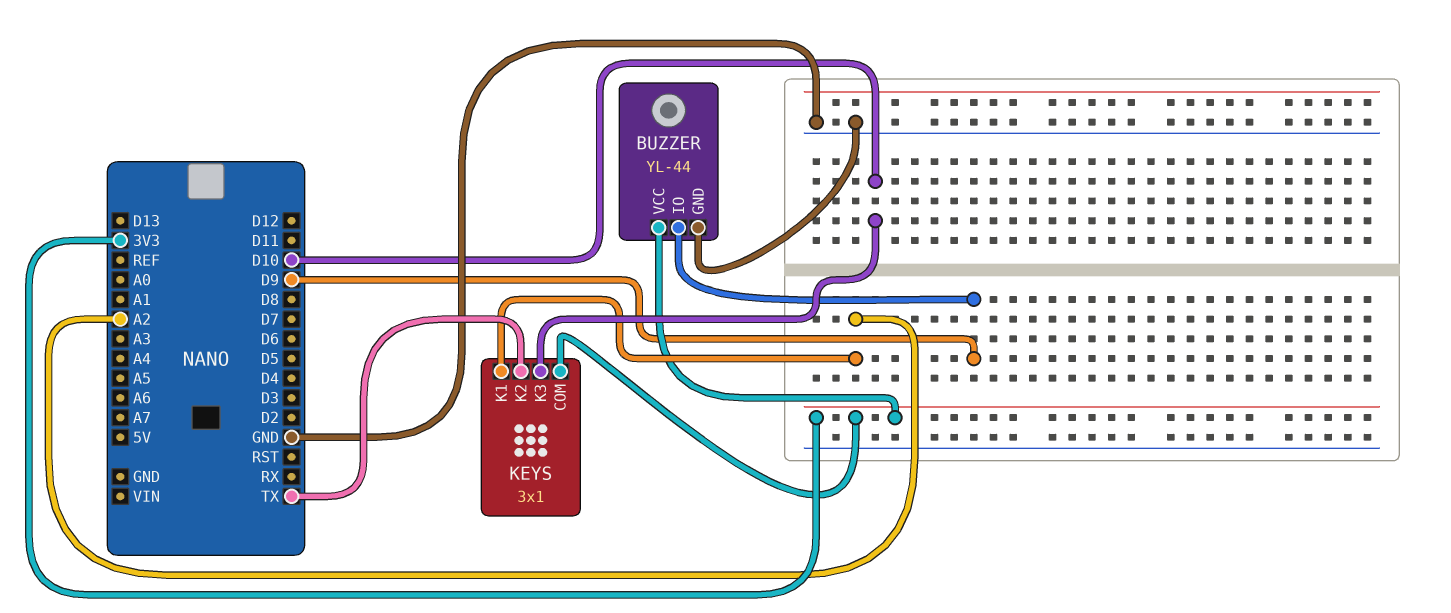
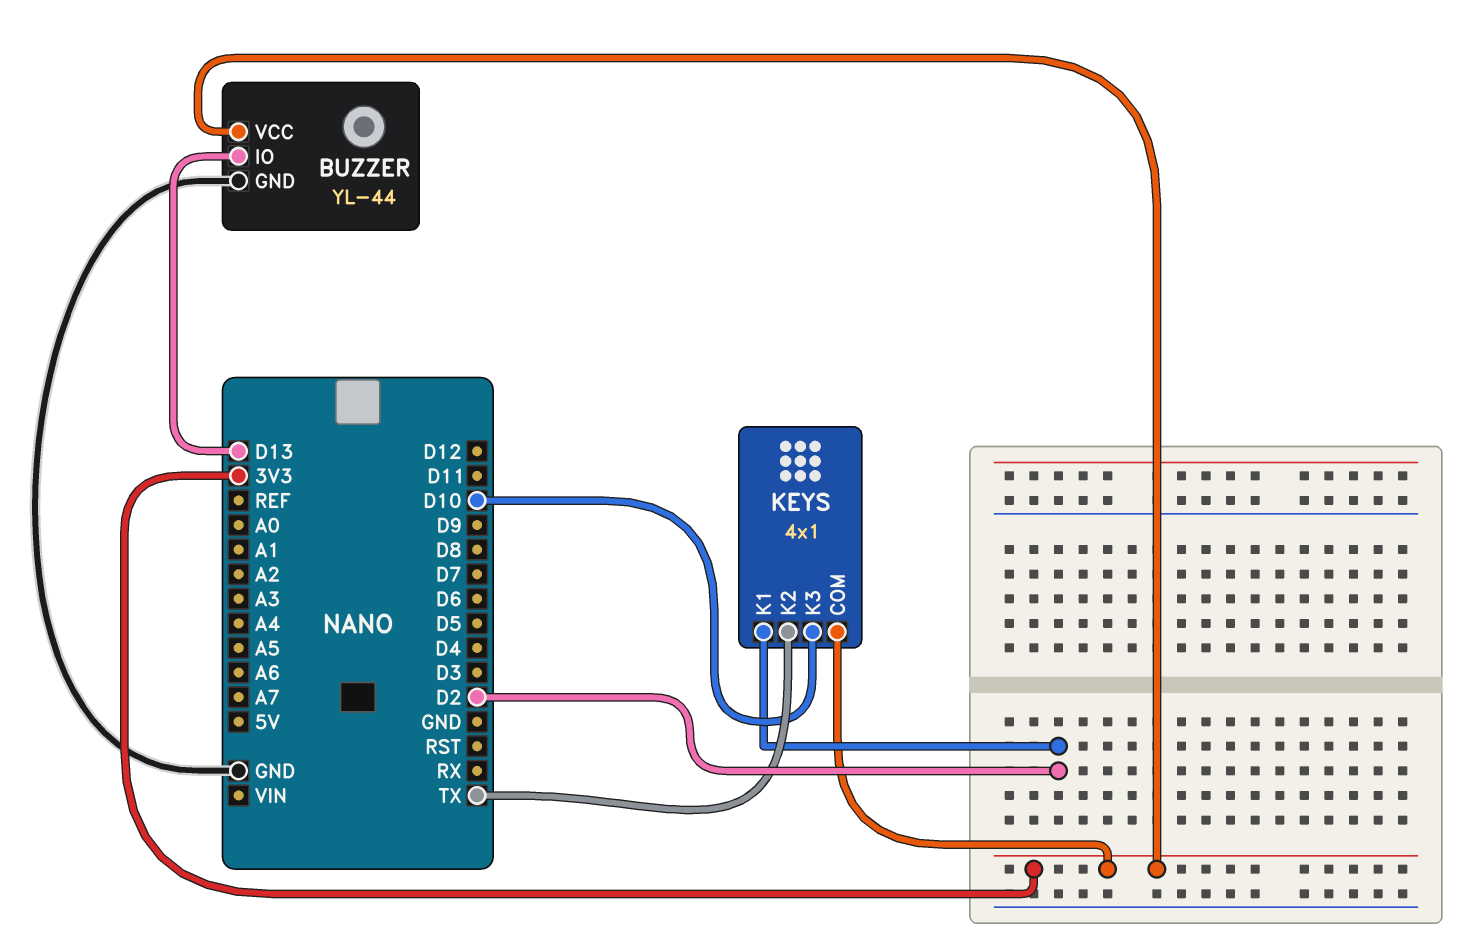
BUZZER pin IO: D9 -> D13
KEYS: 3x1 -> 4x1
KEYS pin K1: A2 -> D2

